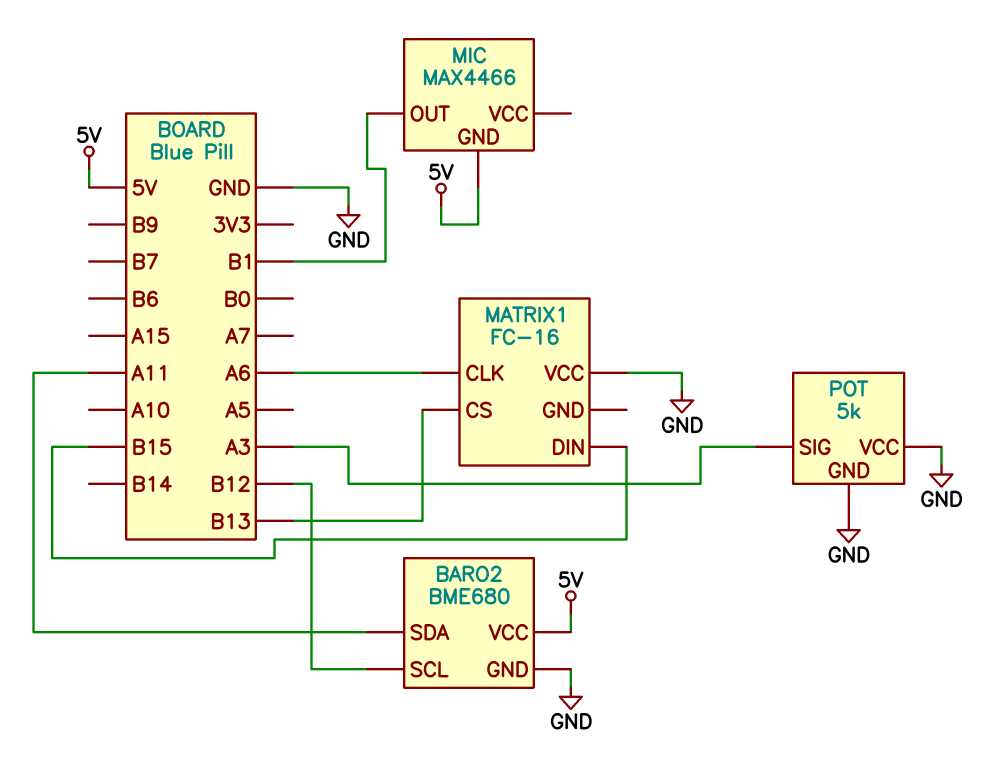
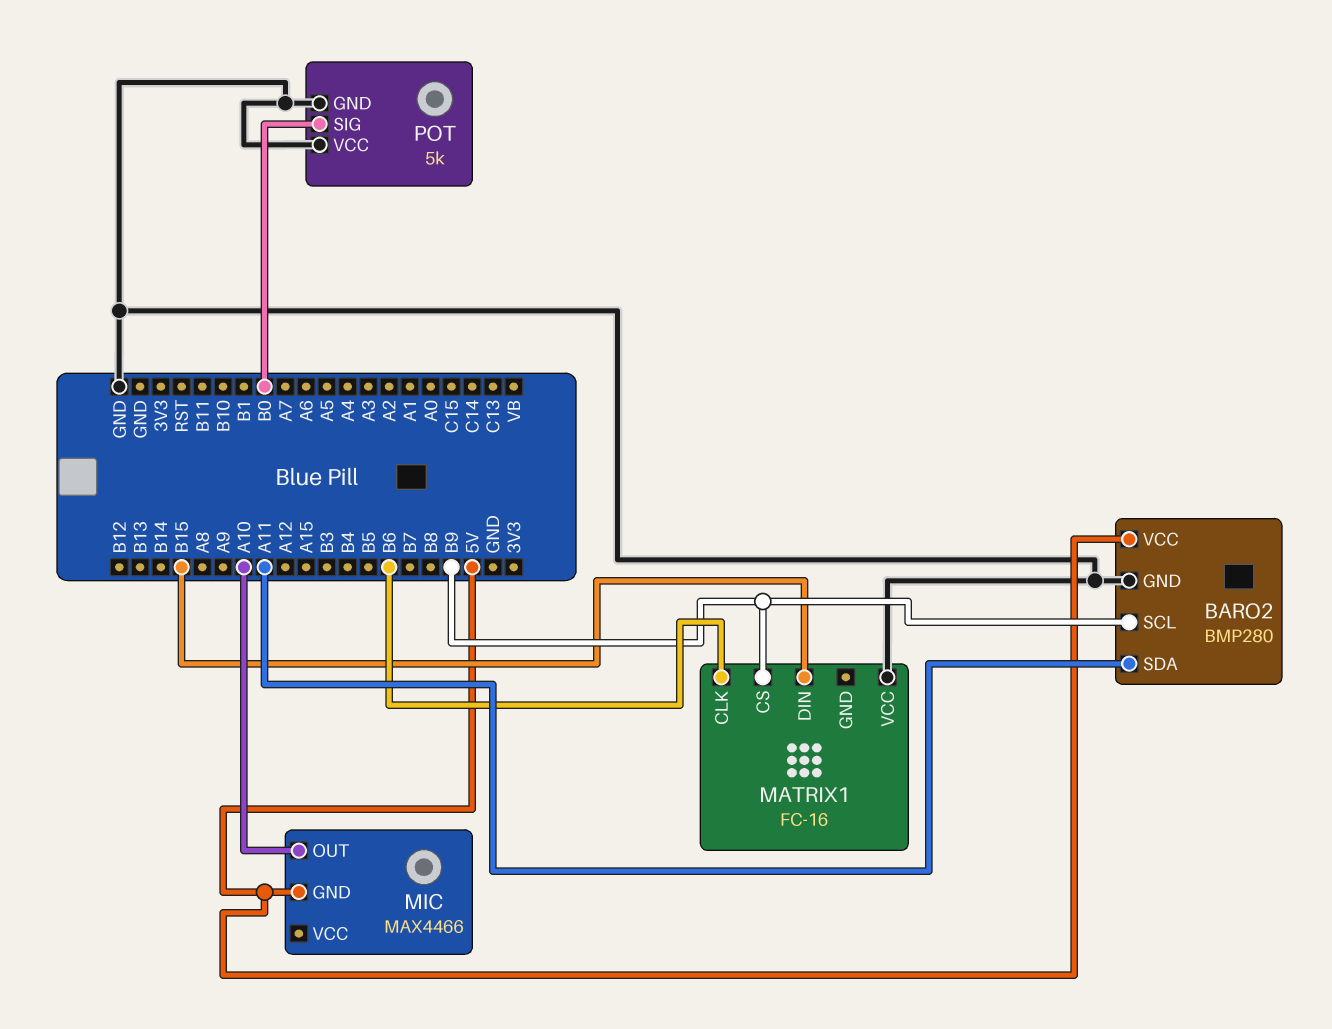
BARO2: BME680 -> BMP280
BARO2 pin SCL: B12 -> B9
MATRIX1 pin CLK: A6 -> B6
MATRIX1 pin CS: B13 -> B9
MIC pin OUT: B1 -> A10
POT pin SIG: A3 -> B0

